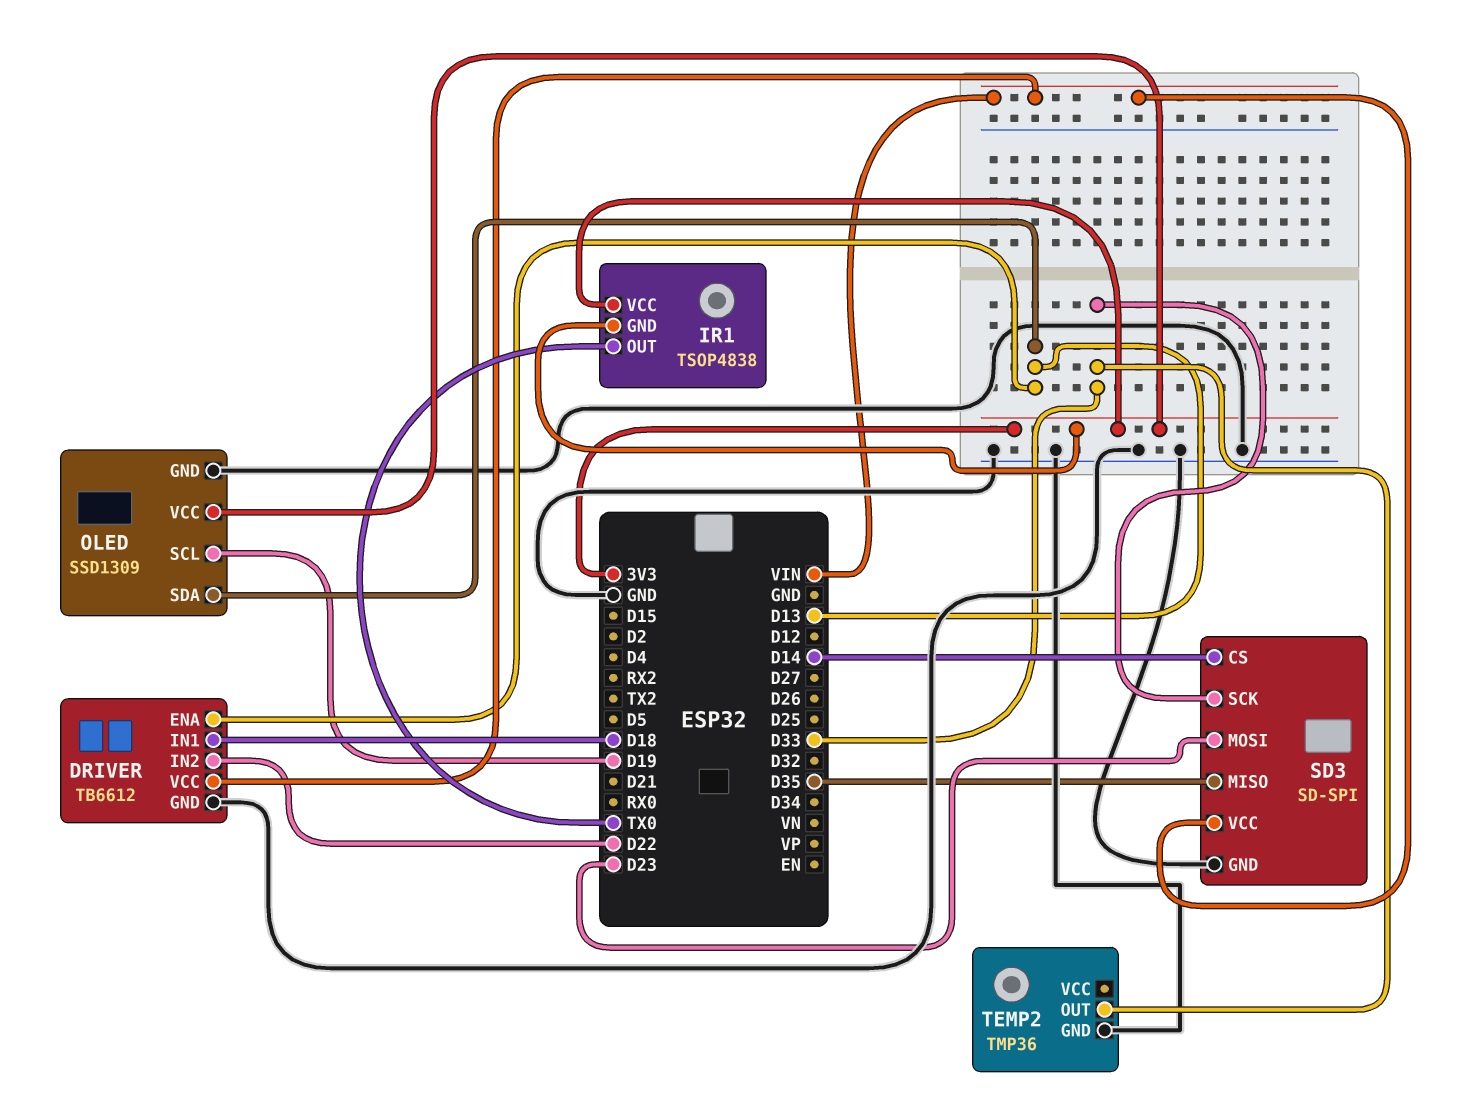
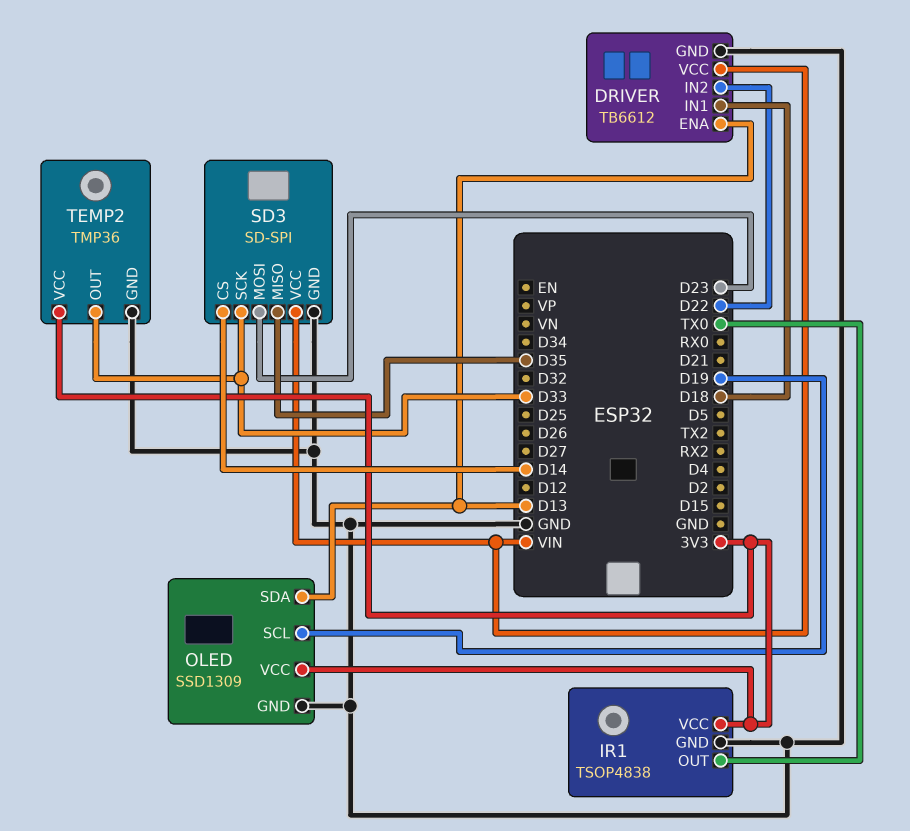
IR1 pin GND: 3V3 -> GND
TEMP2 pin VCC: none -> 3V3

